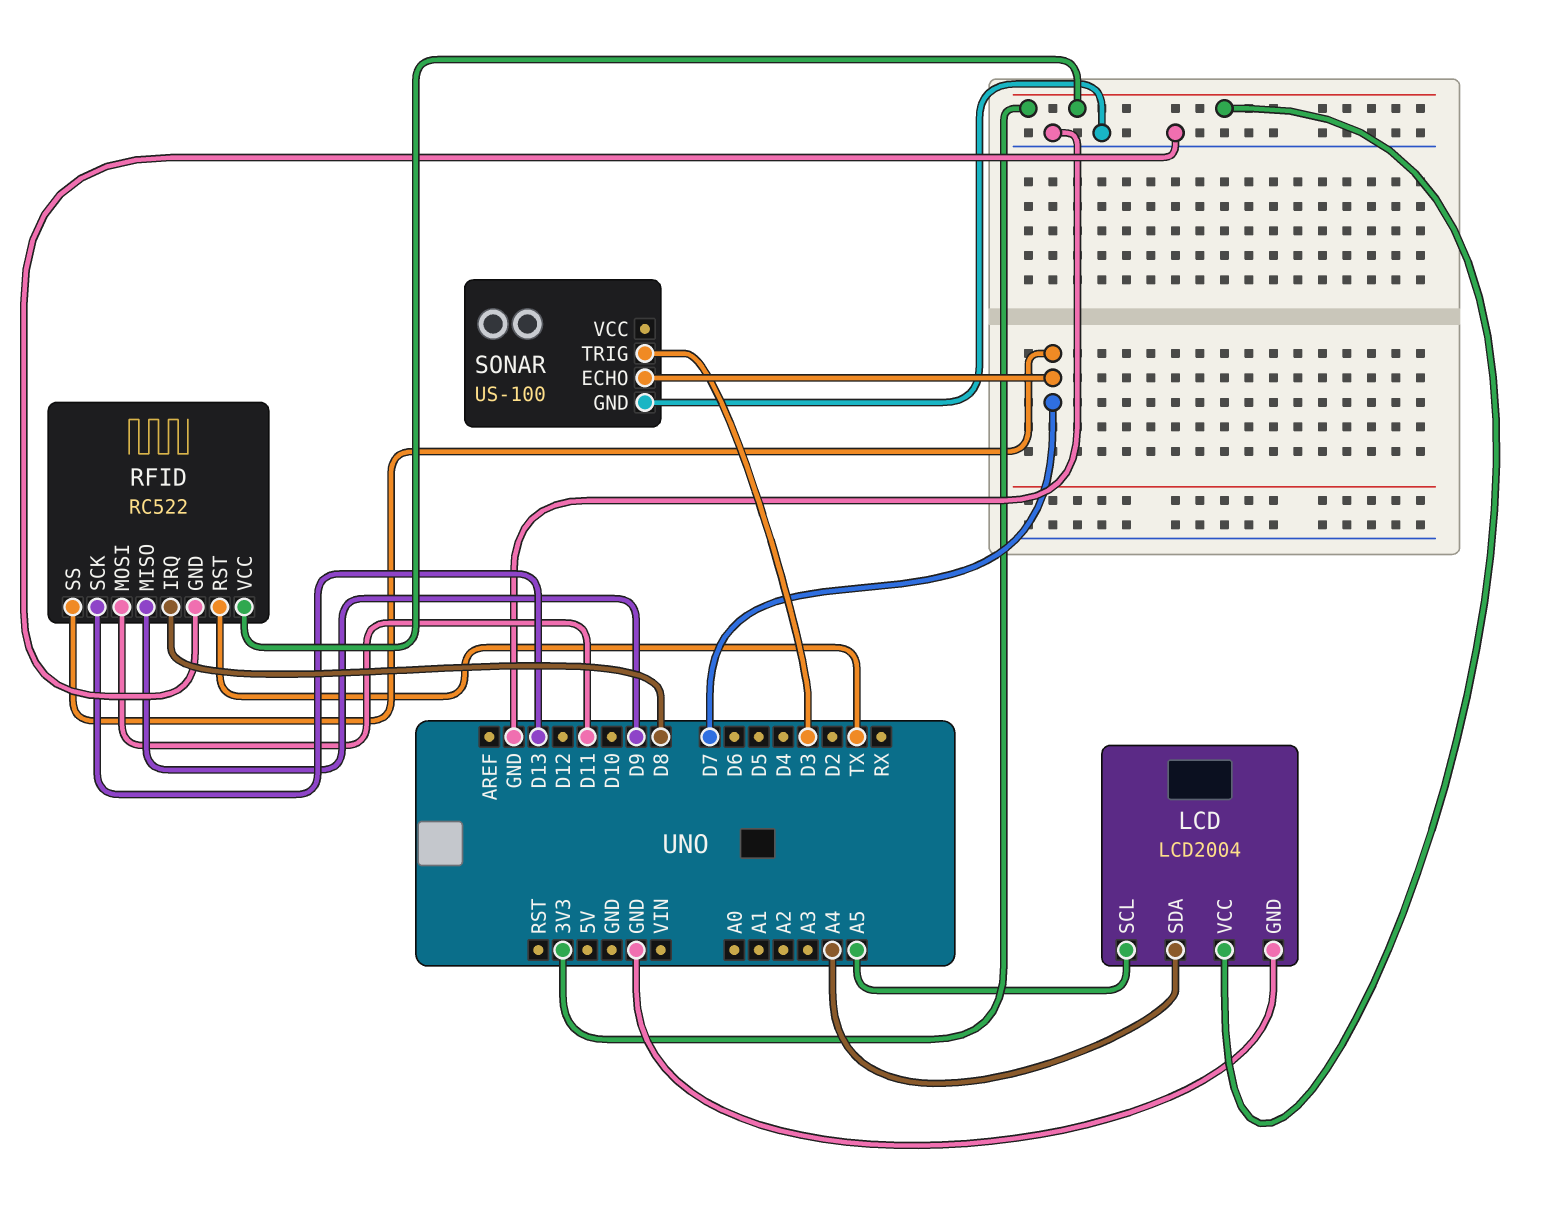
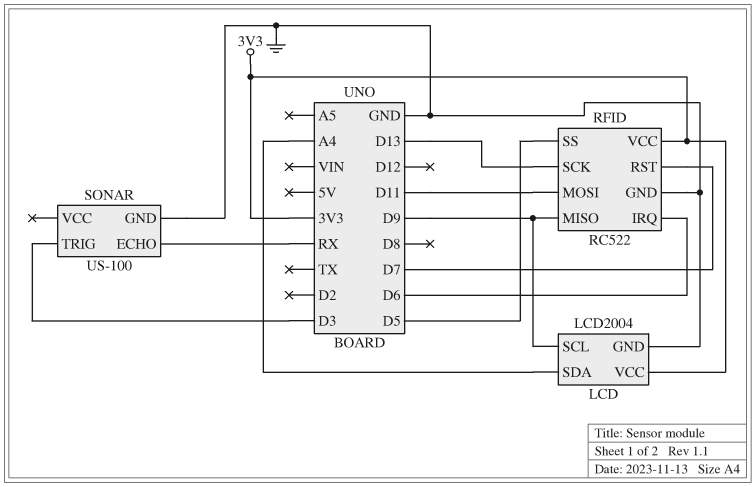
LCD pin SCL: A5 -> D9
RFID pin IRQ: D8 -> D6
RFID pin RST: TX -> D7
RFID pin SS: D7 -> D5
SONAR pin ECHO: D7 -> RX

